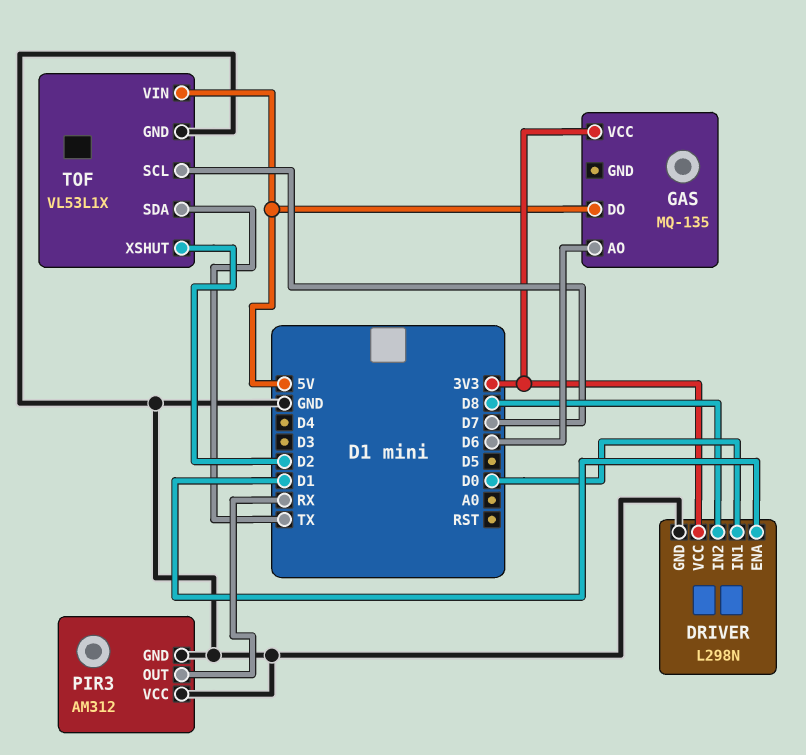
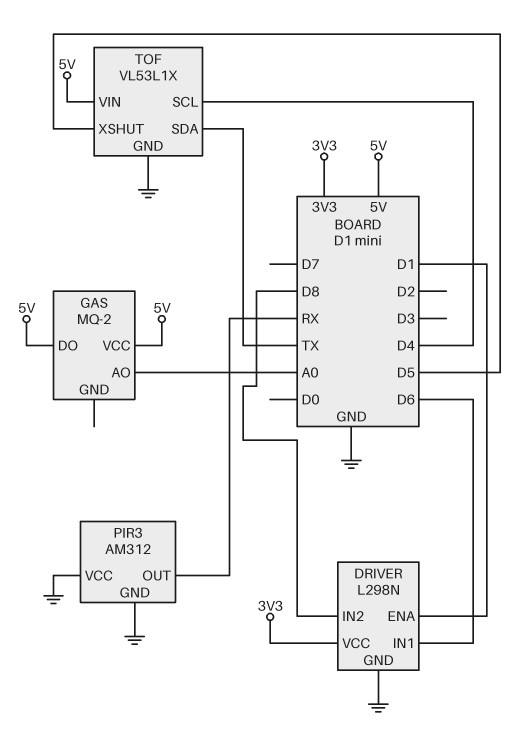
DRIVER pin IN1: D0 -> D6
GAS: MQ-135 -> MQ-2
GAS pin AO: D6 -> A0
GAS pin VCC: 3V3 -> 5V
TOF pin SCL: D7 -> D4
TOF pin XSHUT: D2 -> D5

